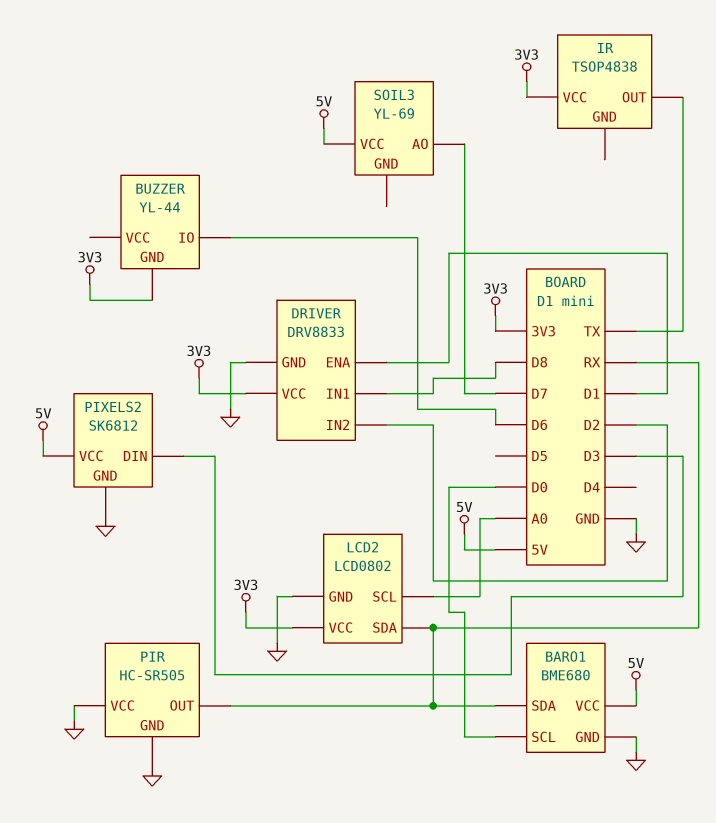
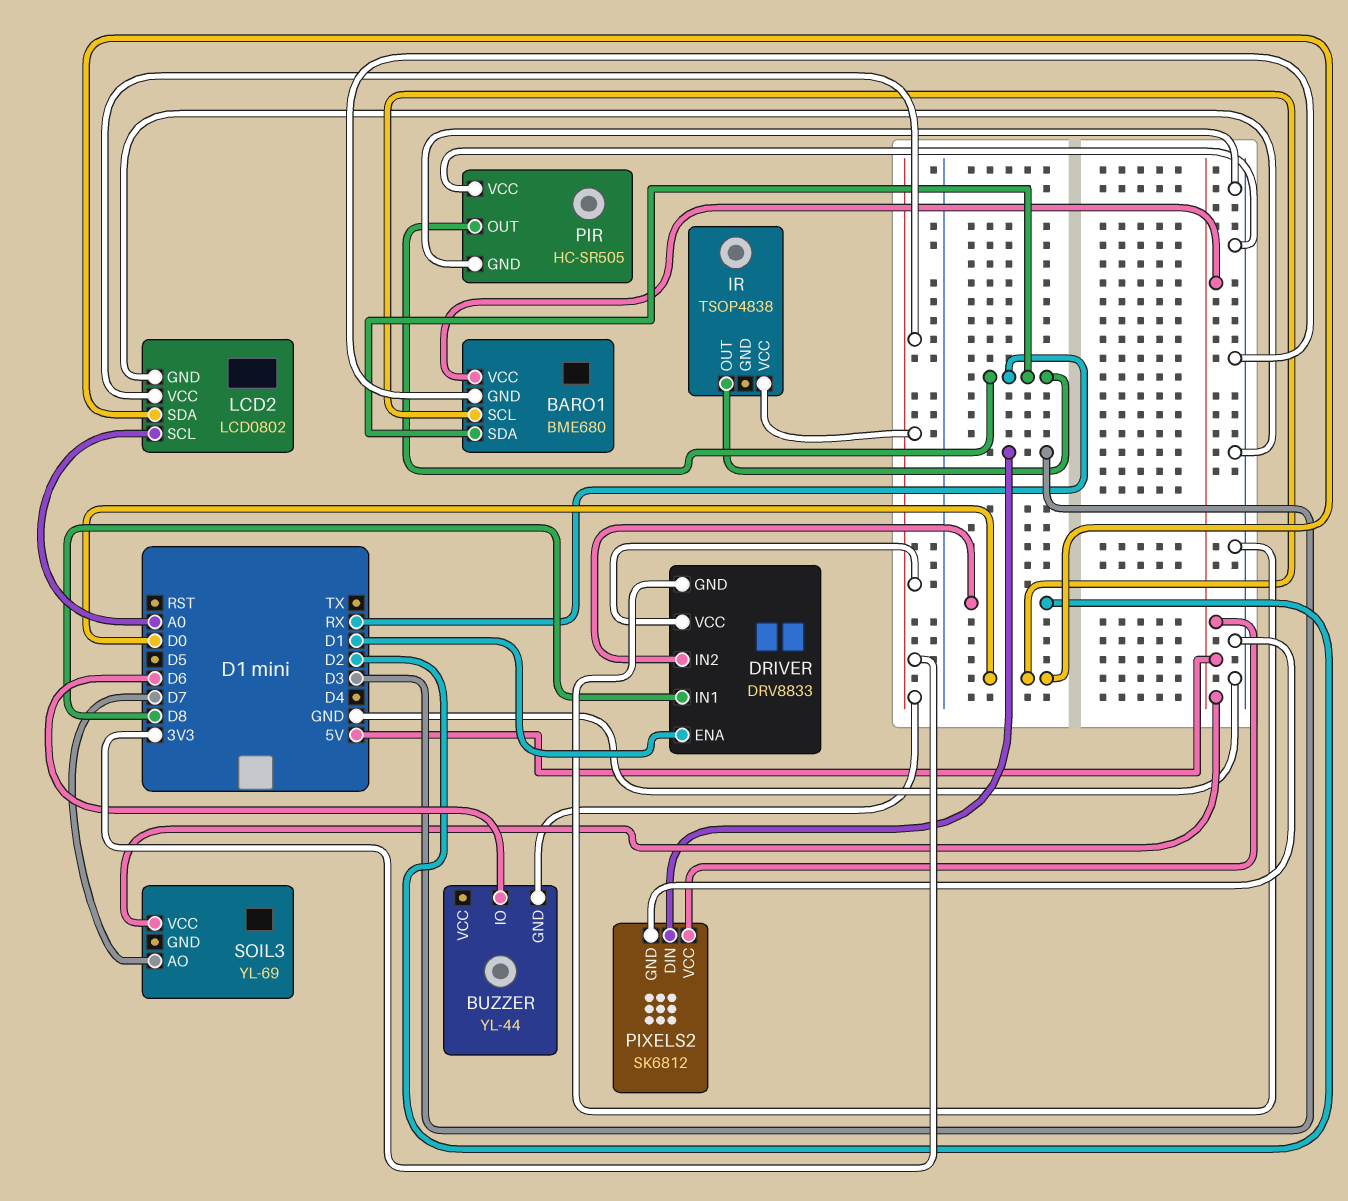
IR pin OUT: TX -> RX
LCD2 pin SDA: RX -> D0

